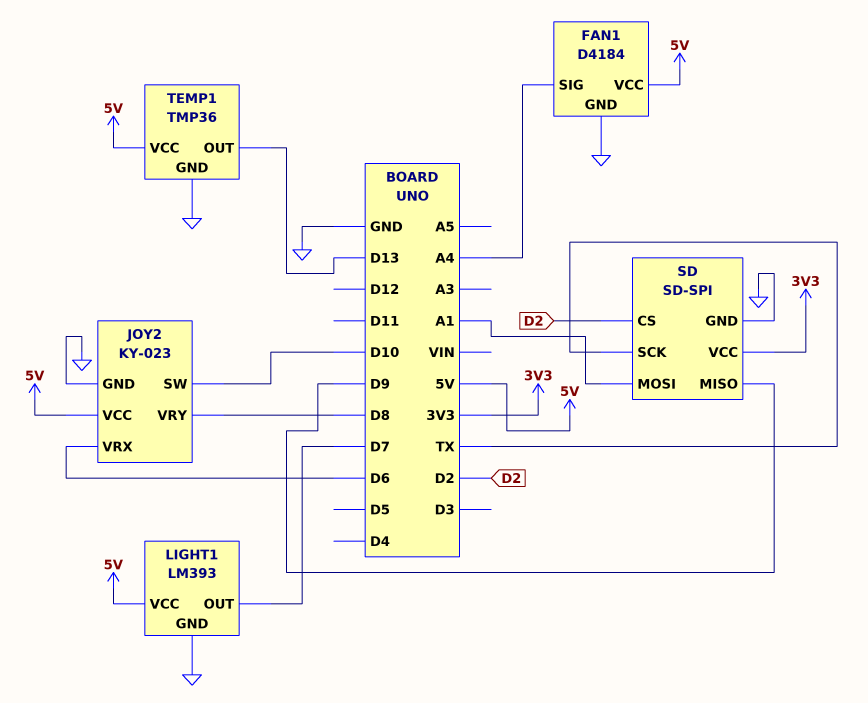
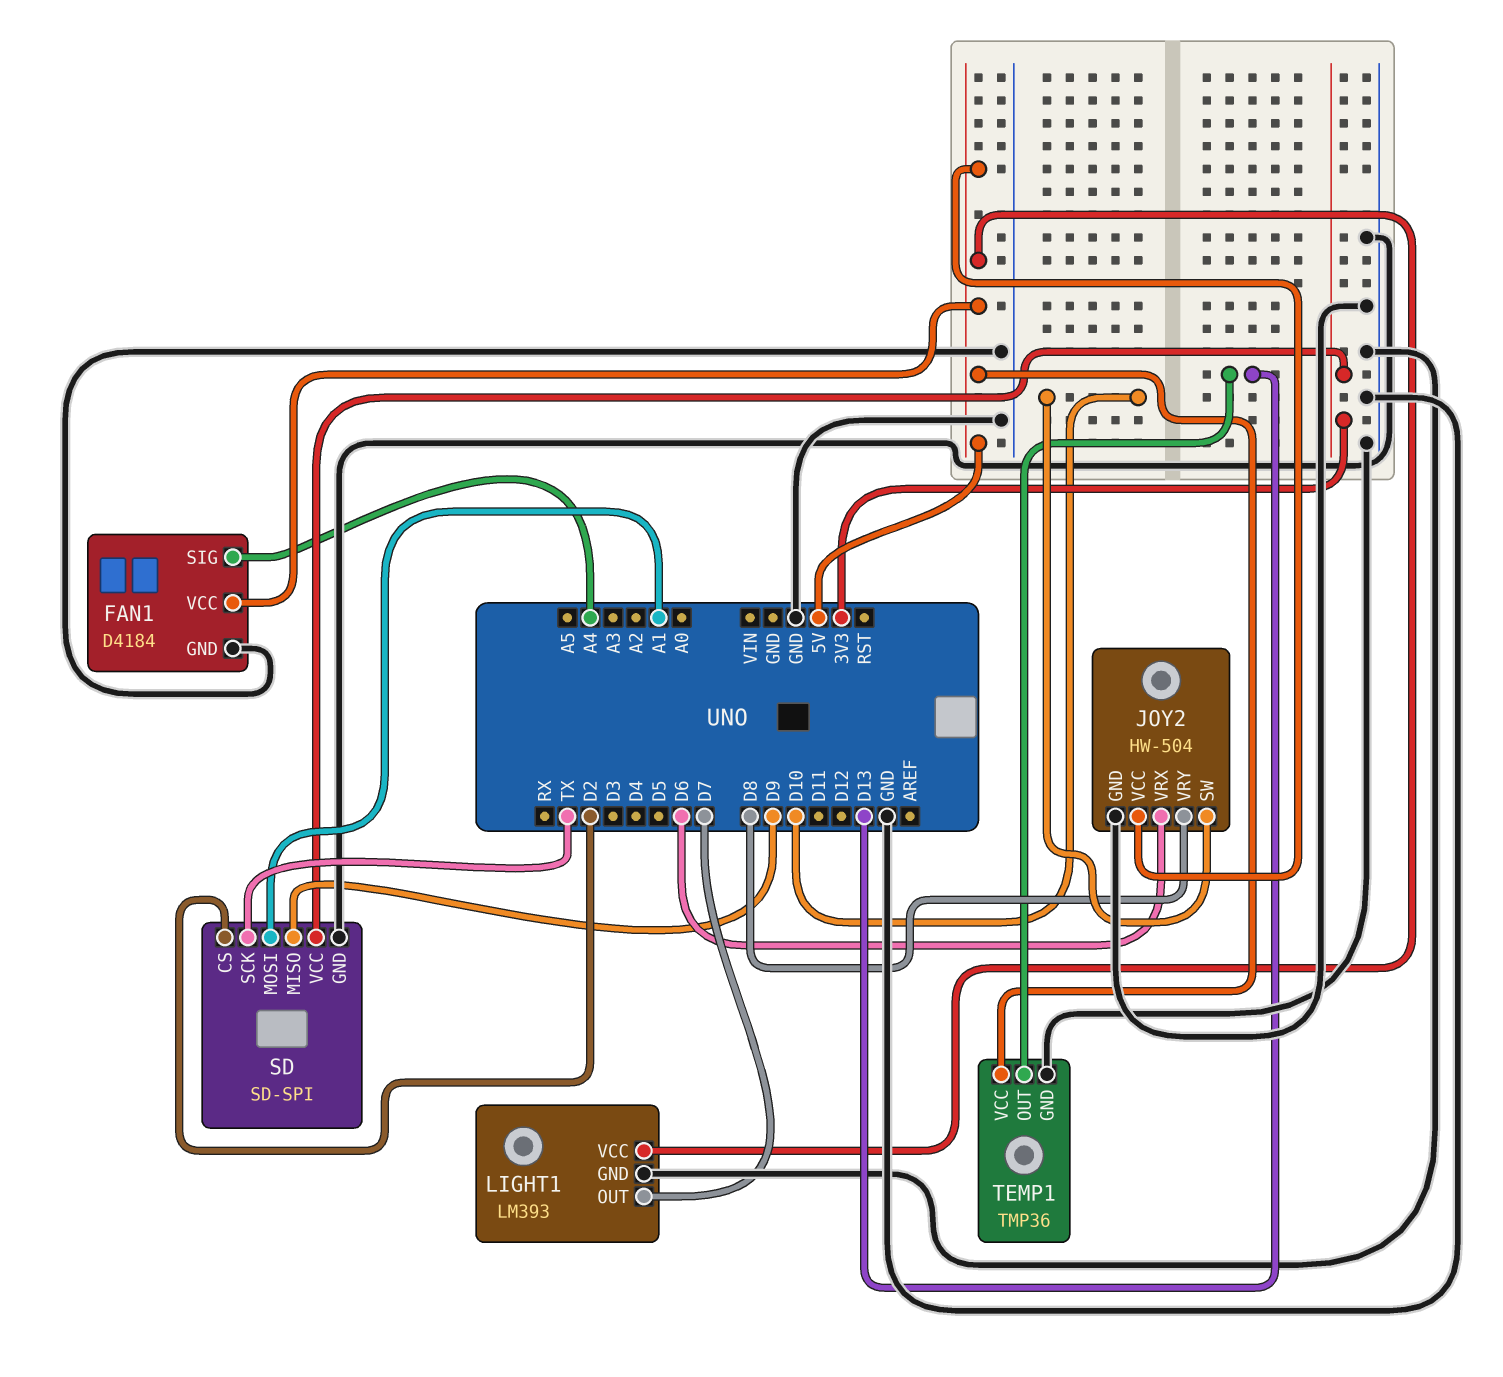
JOY2: KY-023 -> HW-504

